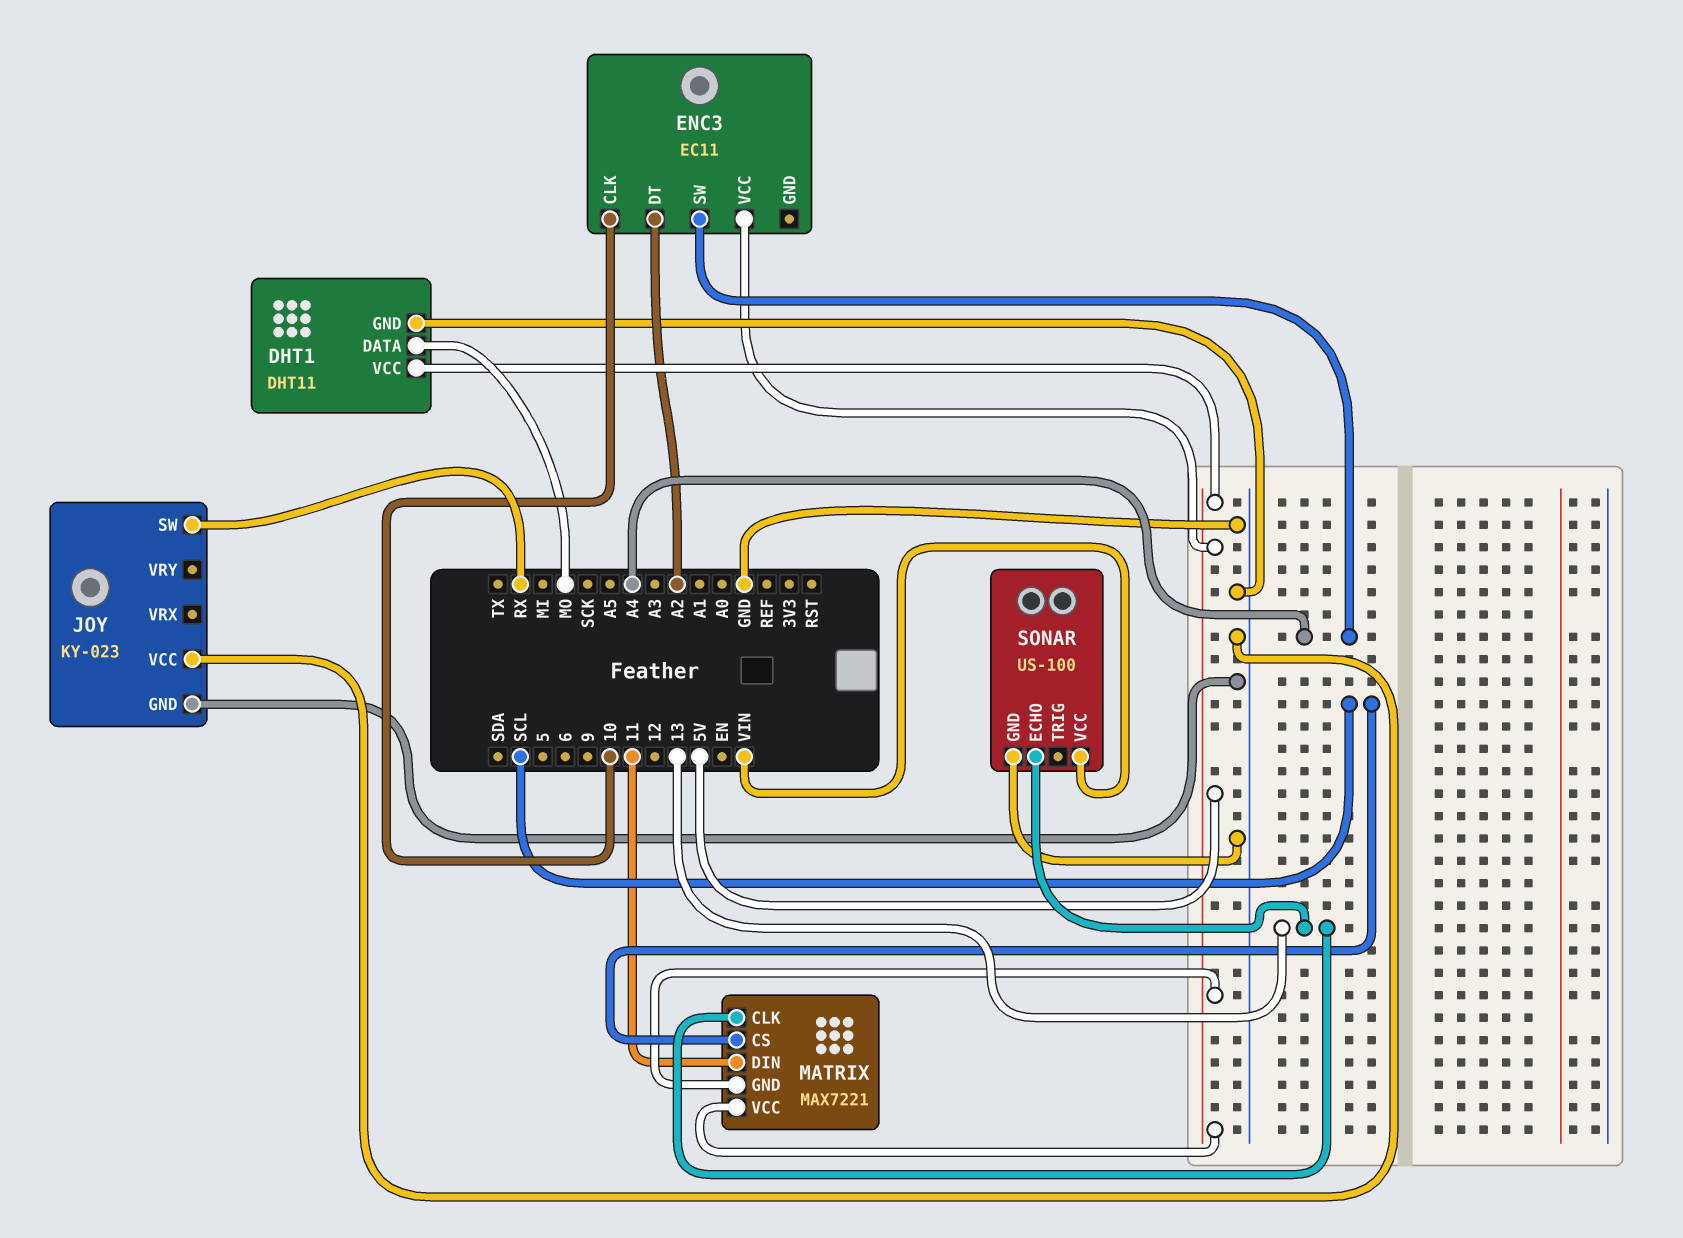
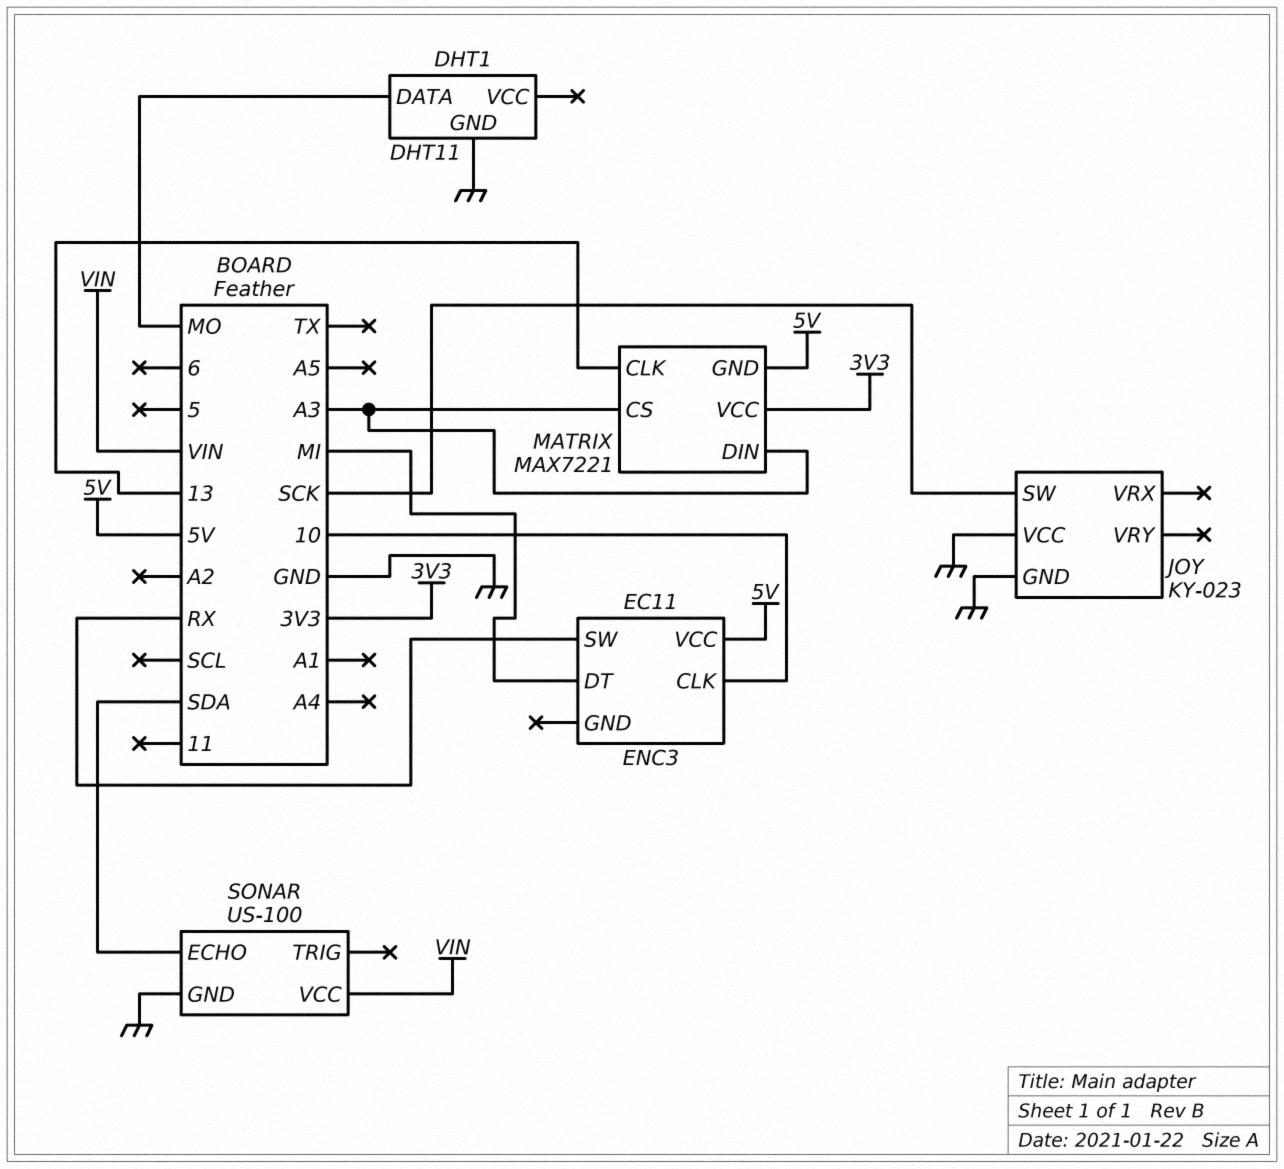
DHT1 pin VCC: 5V -> none
ENC3 pin DT: A2 -> MI
ENC3 pin SW: A4 -> RX
JOY pin SW: RX -> SCK
MATRIX pin CS: SCL -> A3
MATRIX pin DIN: 11 -> A3
MATRIX pin VCC: 5V -> 3V3
SONAR pin ECHO: 13 -> SDA

